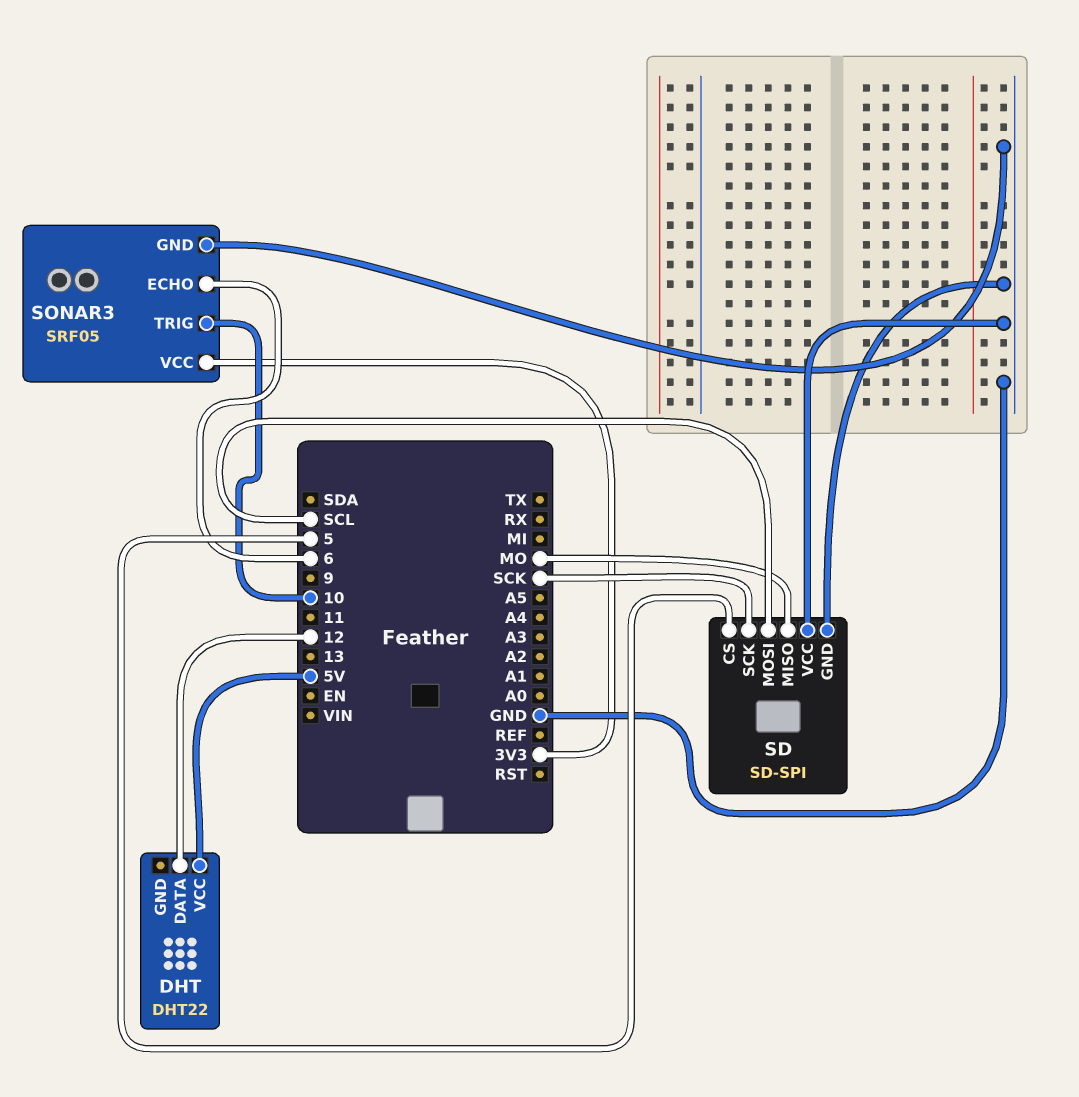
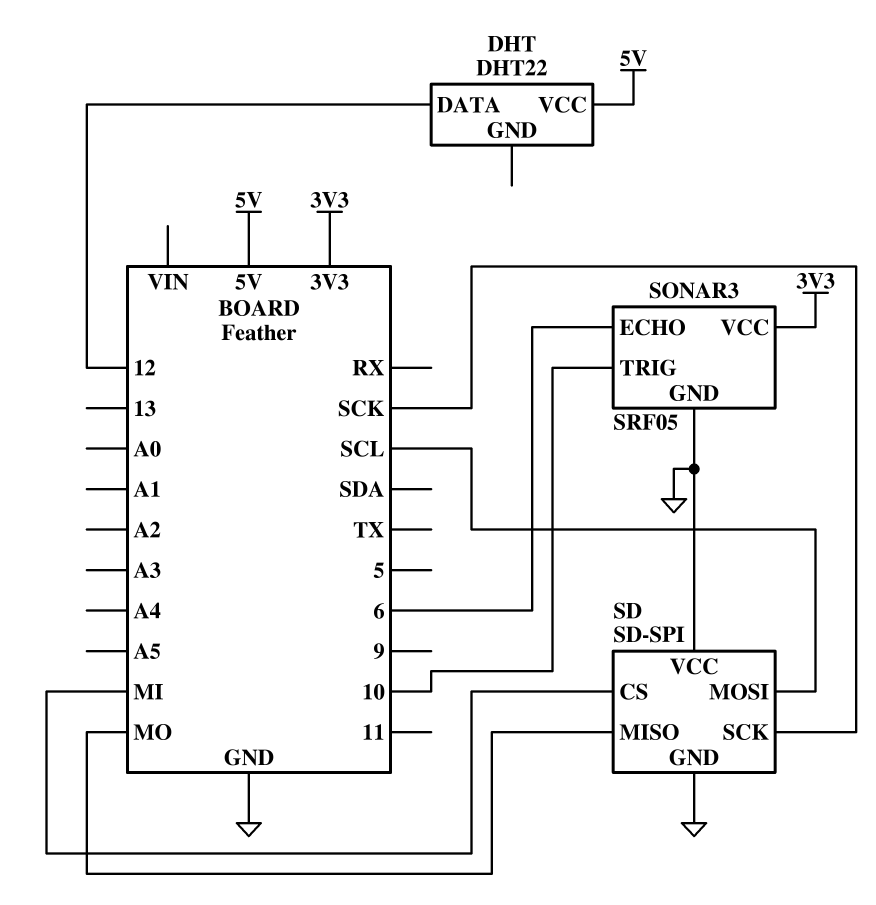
SD pin CS: 5 -> MI

